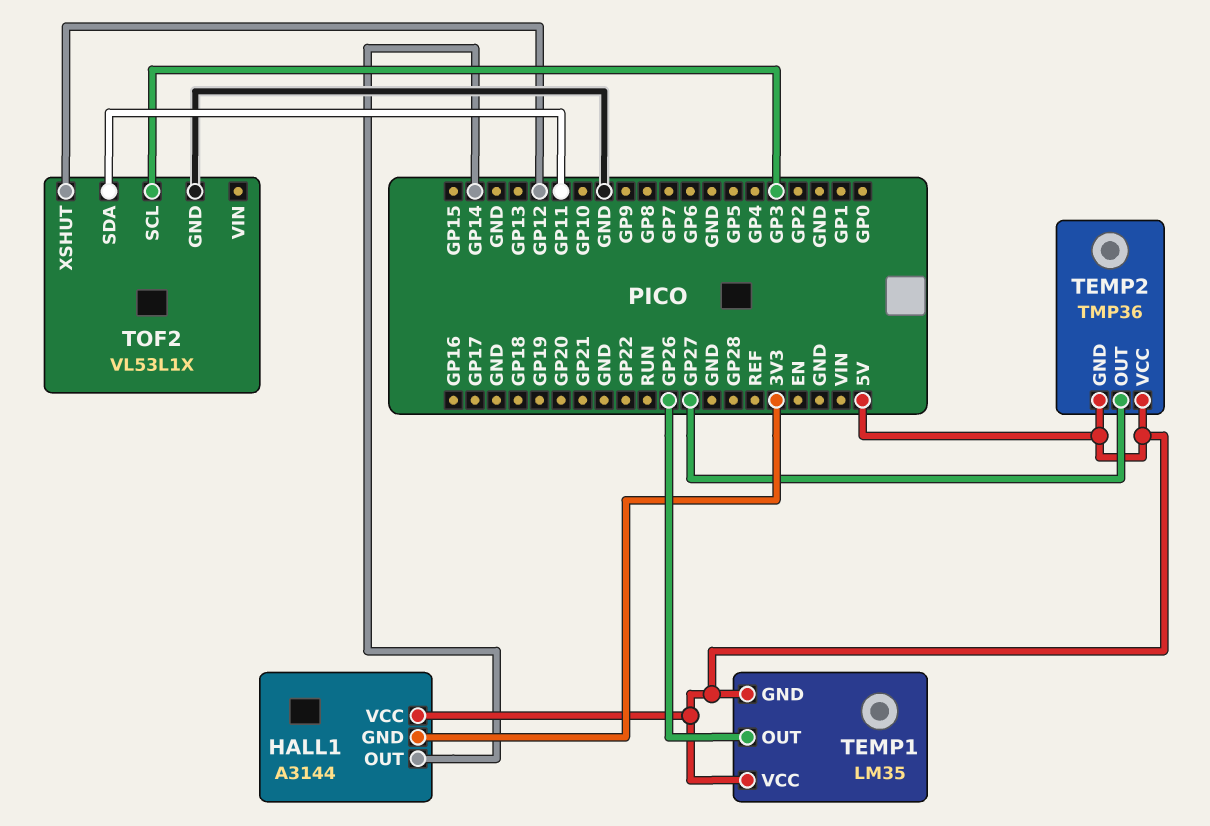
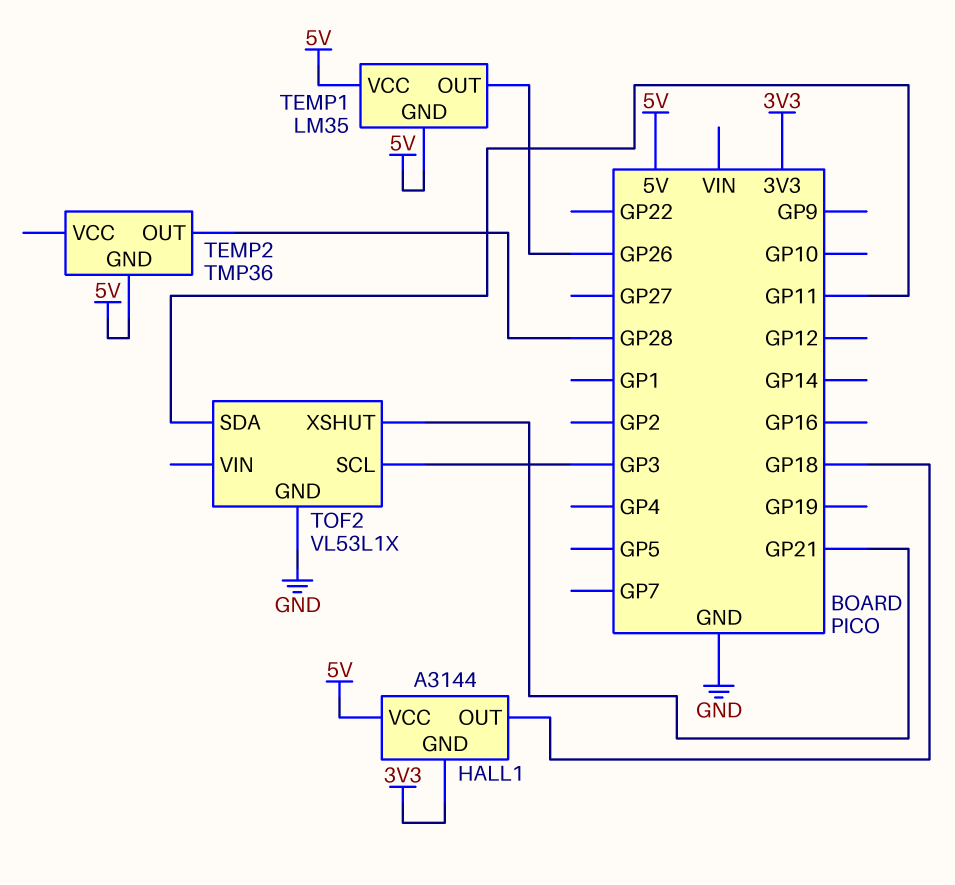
HALL1 pin OUT: GP14 -> GP18
TEMP2 pin OUT: GP27 -> GP28
TEMP2 pin VCC: 5V -> none
TOF2 pin XSHUT: GP12 -> GP21

